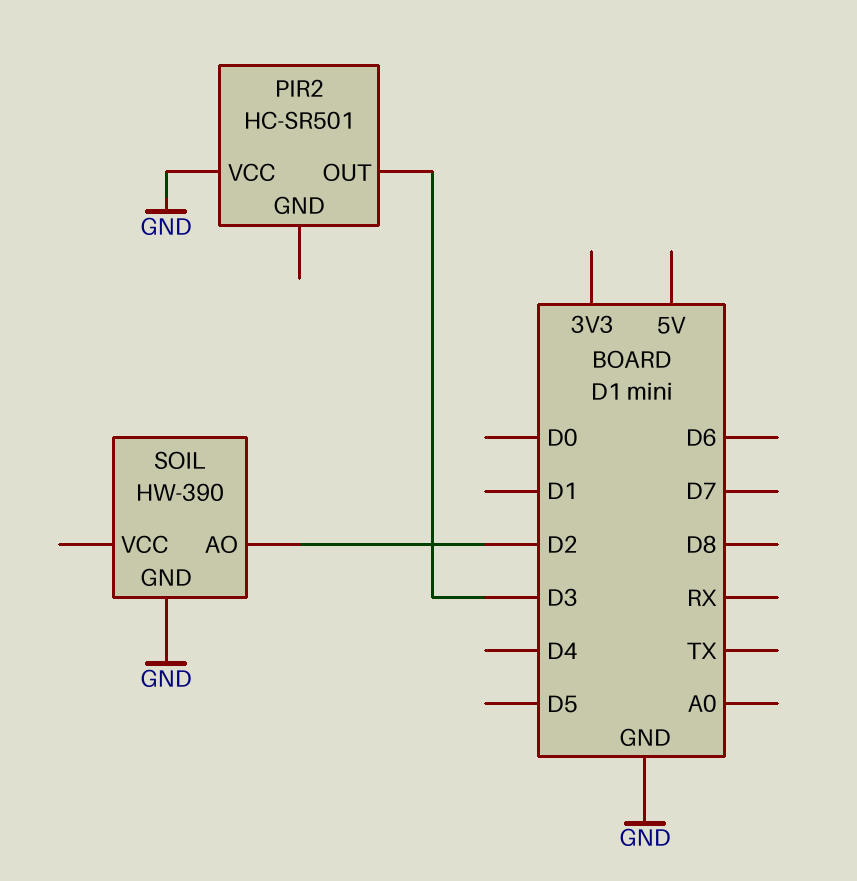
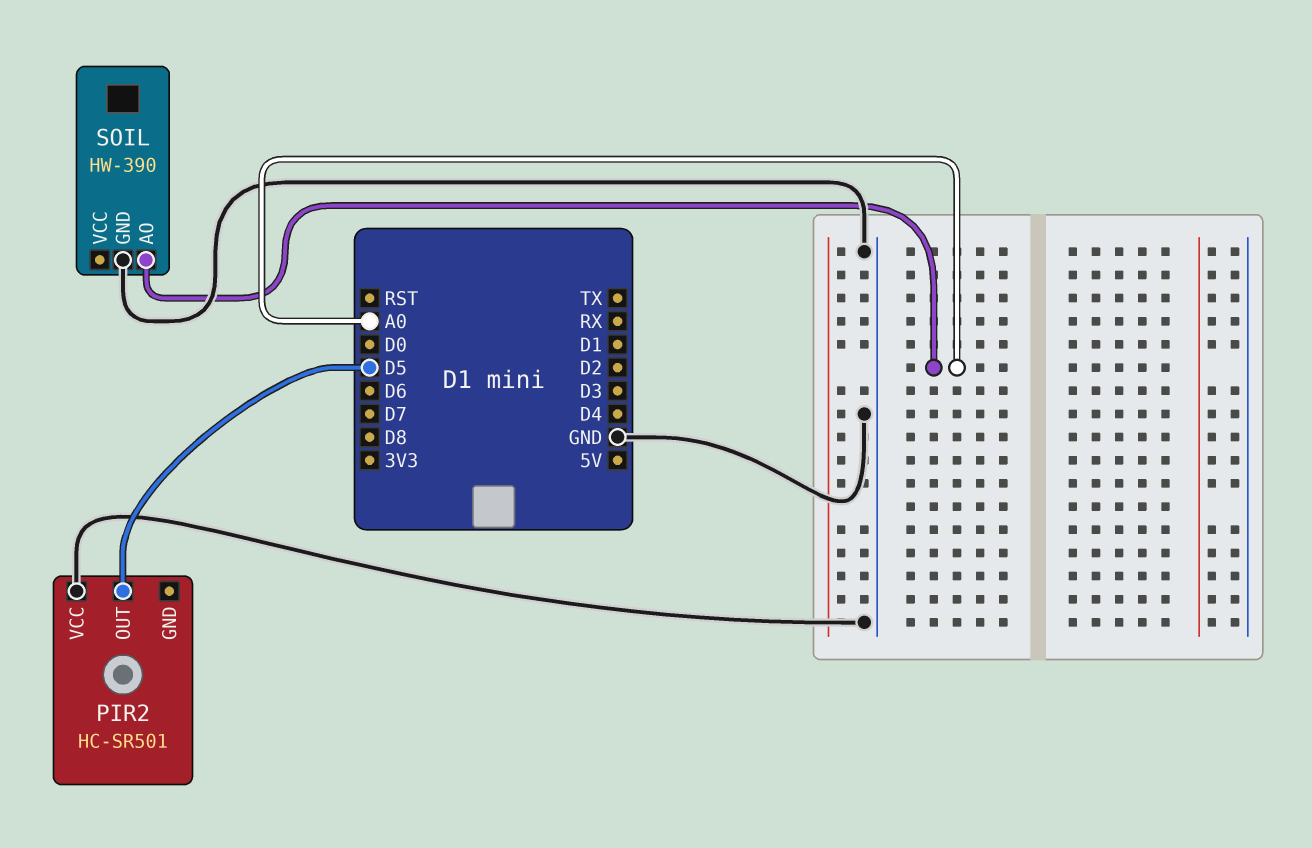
PIR2 pin OUT: D3 -> D5
SOIL pin AO: D2 -> A0

